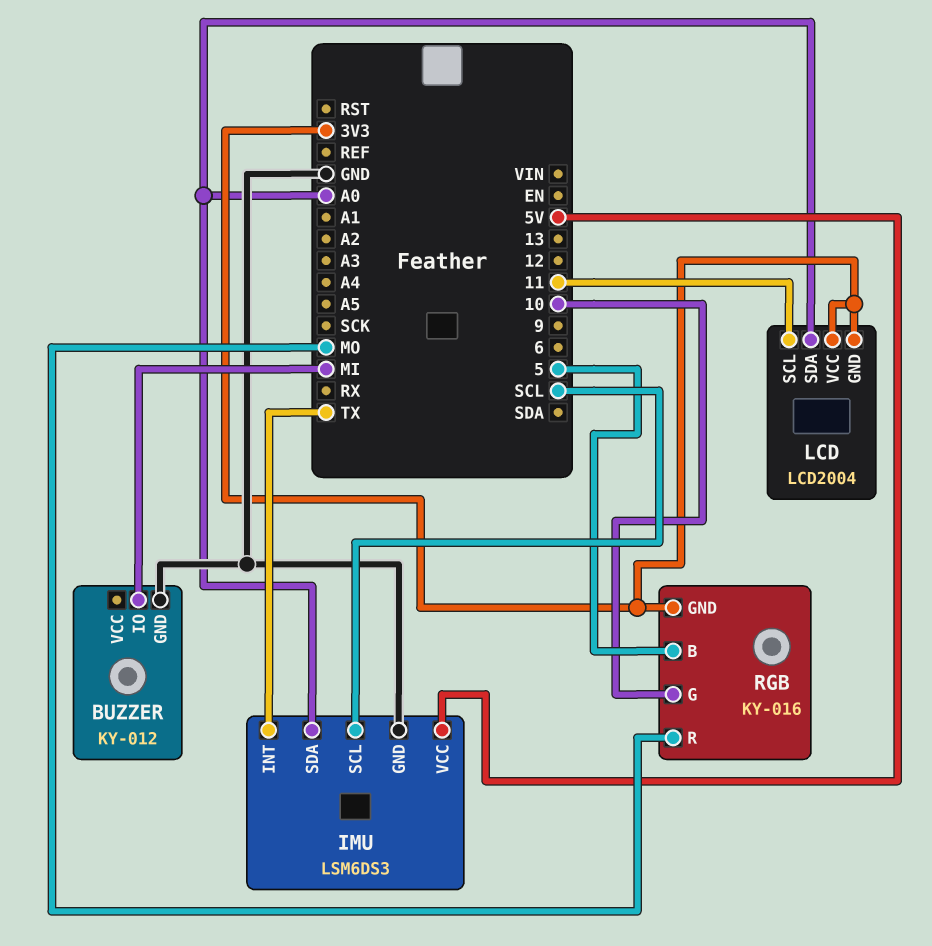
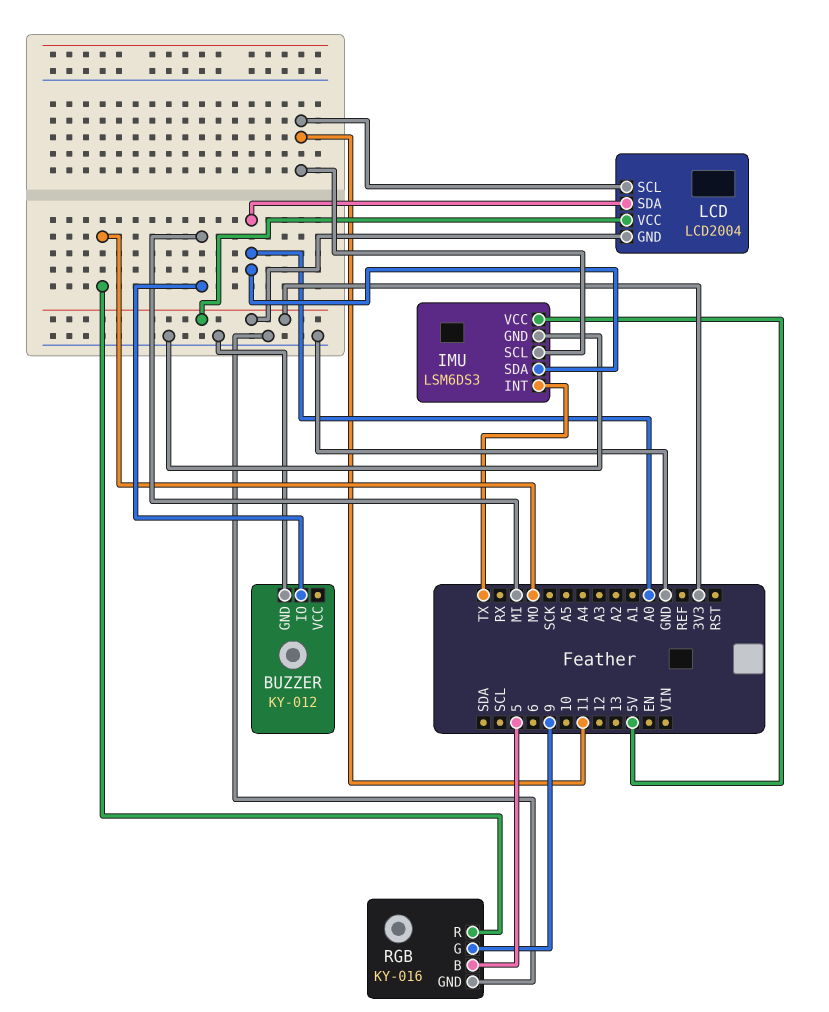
IMU pin SCL: SCL -> 11
RGB pin G: 10 -> 9
RGB pin GND: 3V3 -> GND

